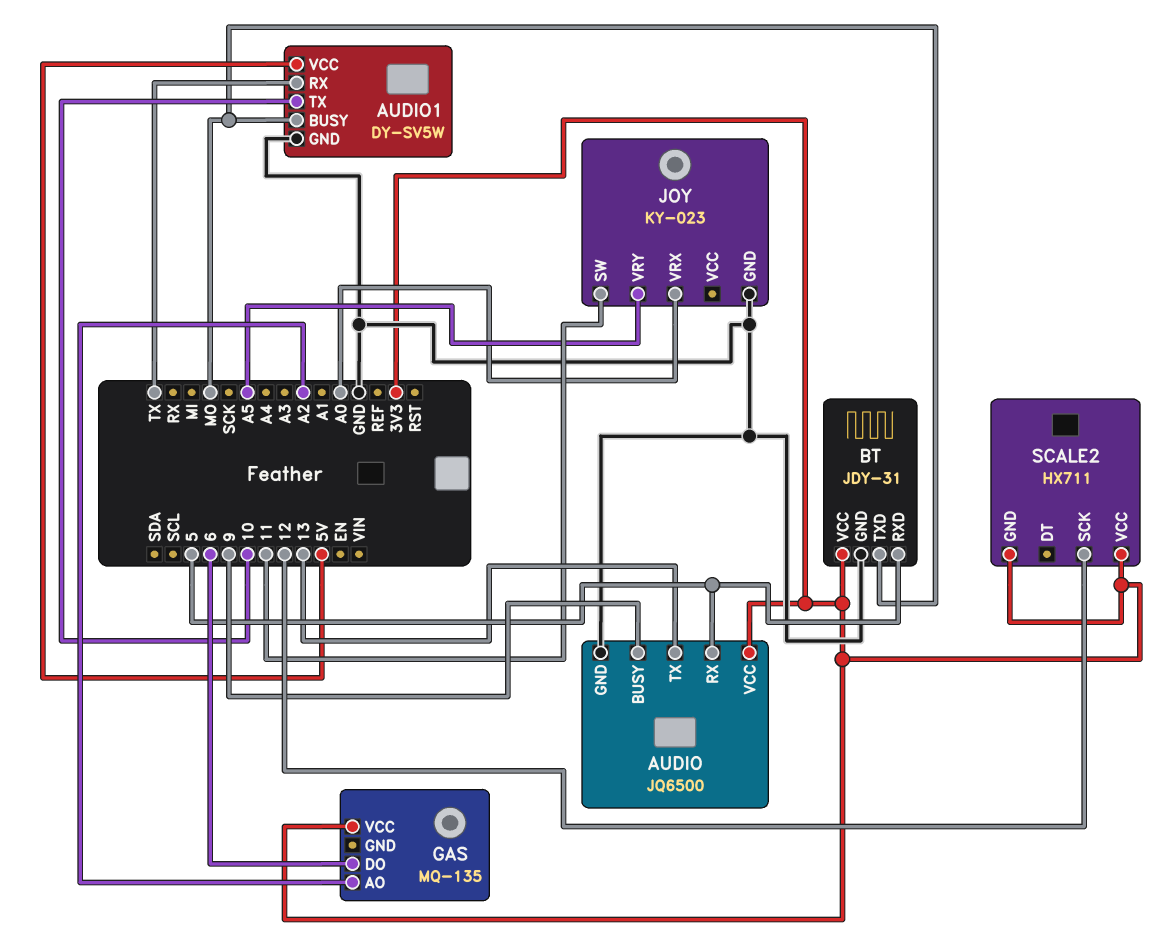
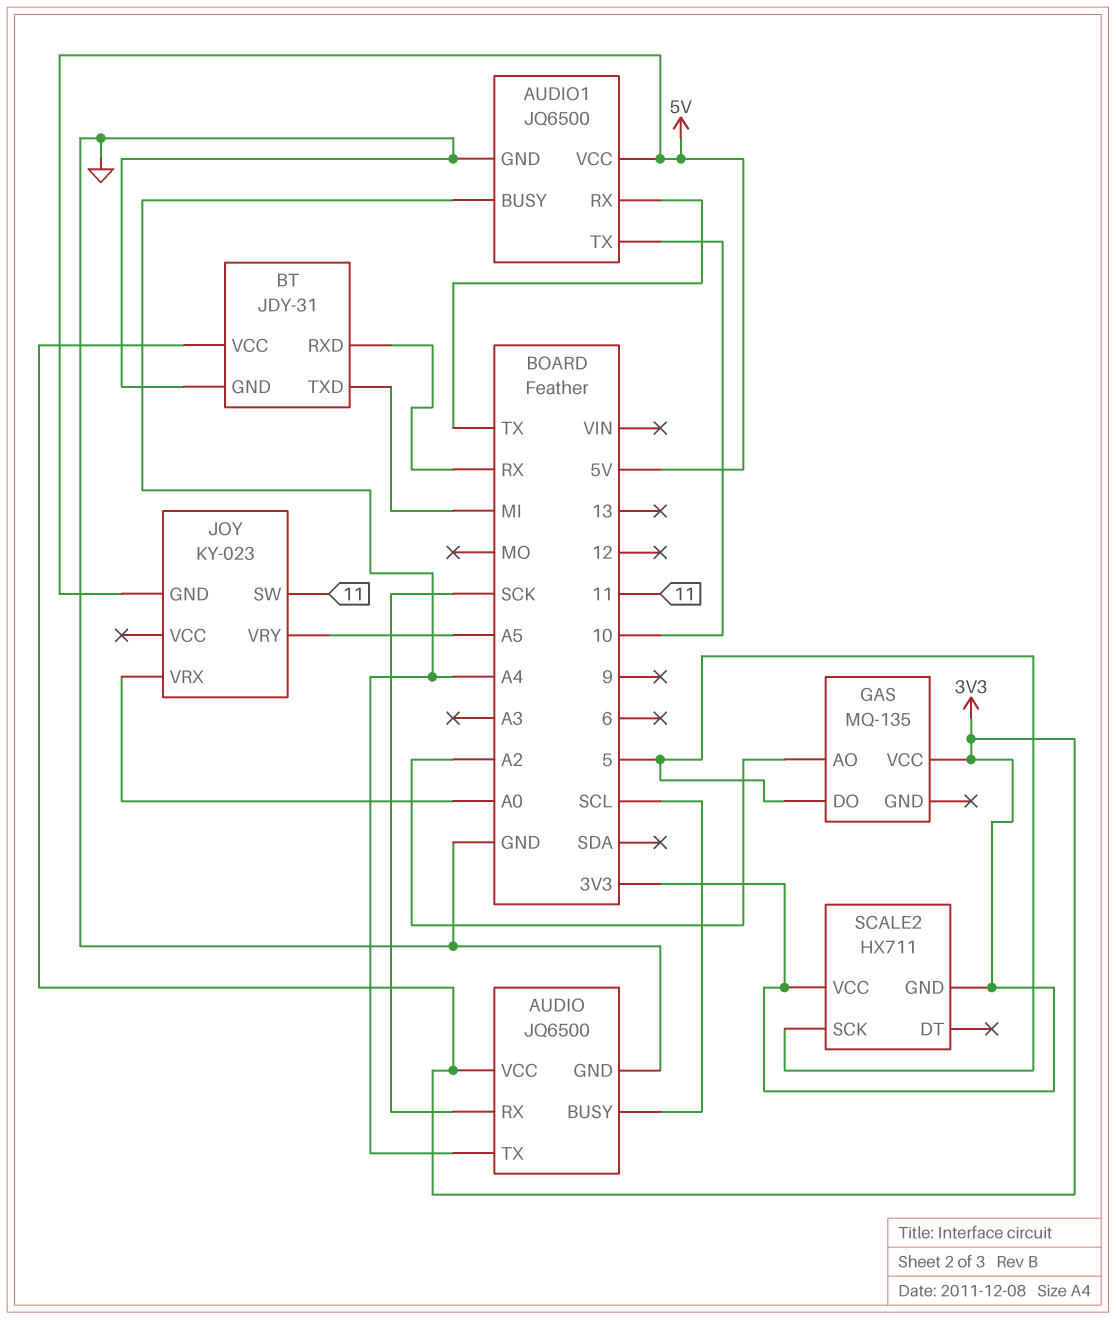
AUDIO pin BUSY: 9 -> SCL
AUDIO pin RX: 5 -> SCK
AUDIO pin TX: 13 -> A4
AUDIO1: DY-SV5W -> JQ6500
AUDIO1 pin BUSY: MO -> A4
BT pin RXD: 5 -> RX
BT pin TXD: MO -> MI
GAS pin DO: 6 -> 5
JOY pin GND: GND -> 5V
SCALE2 pin SCK: 12 -> 5

